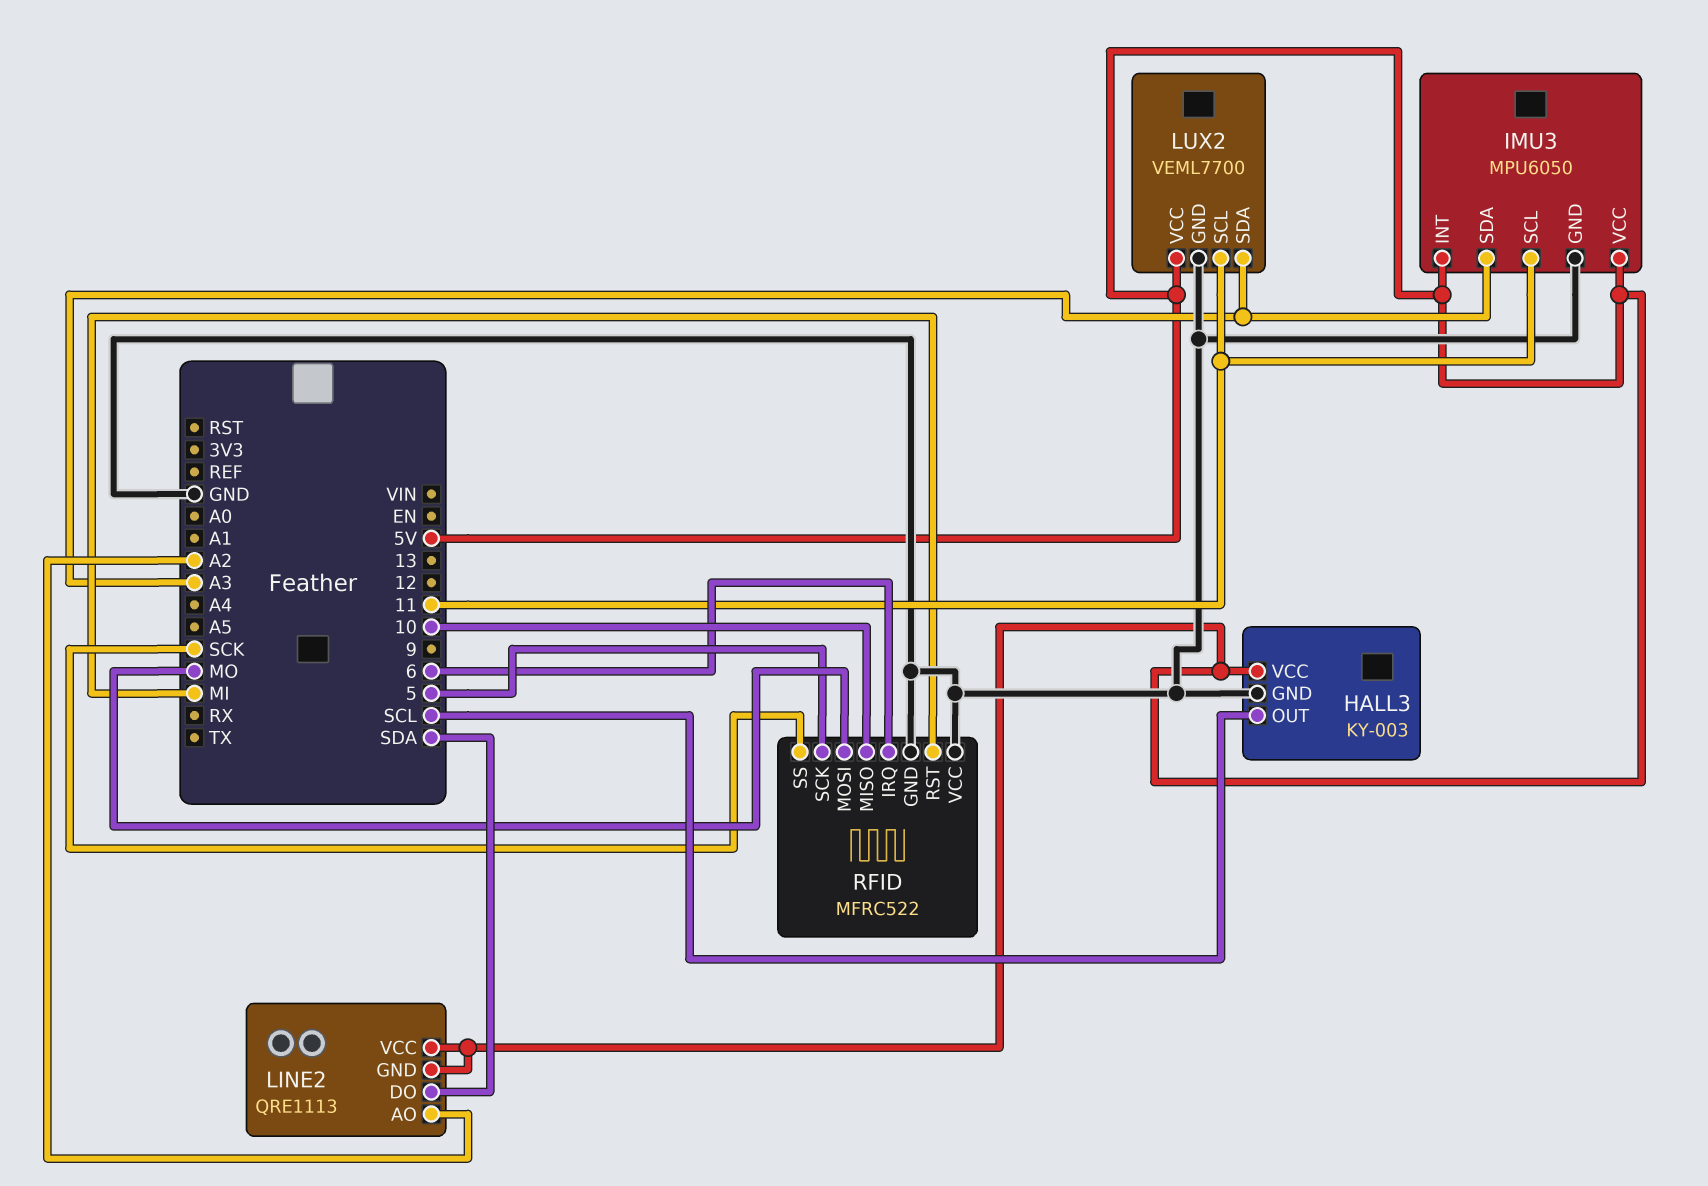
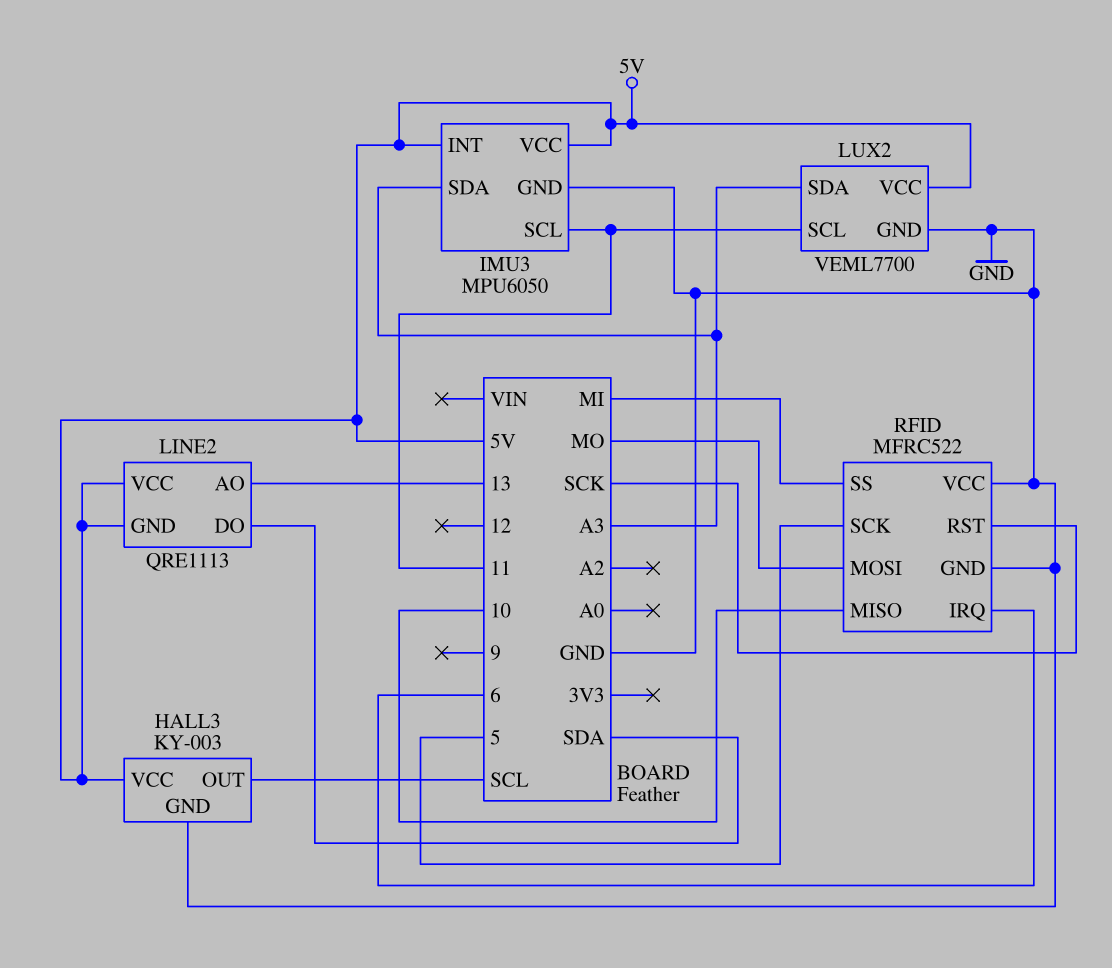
LINE2 pin AO: A2 -> 13
RFID pin RST: MI -> SCK
RFID pin SS: SCK -> MI

